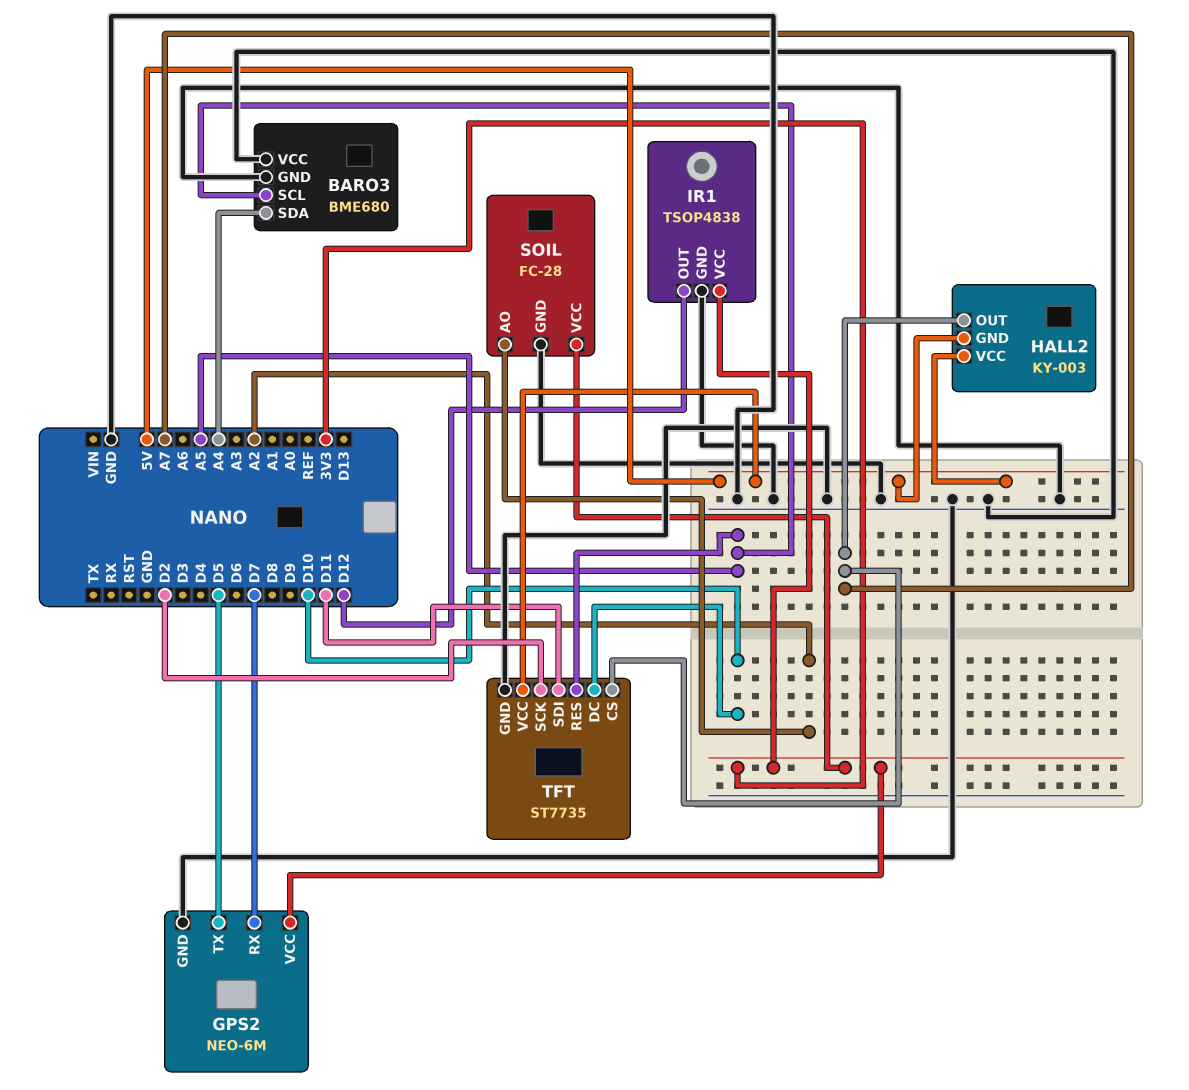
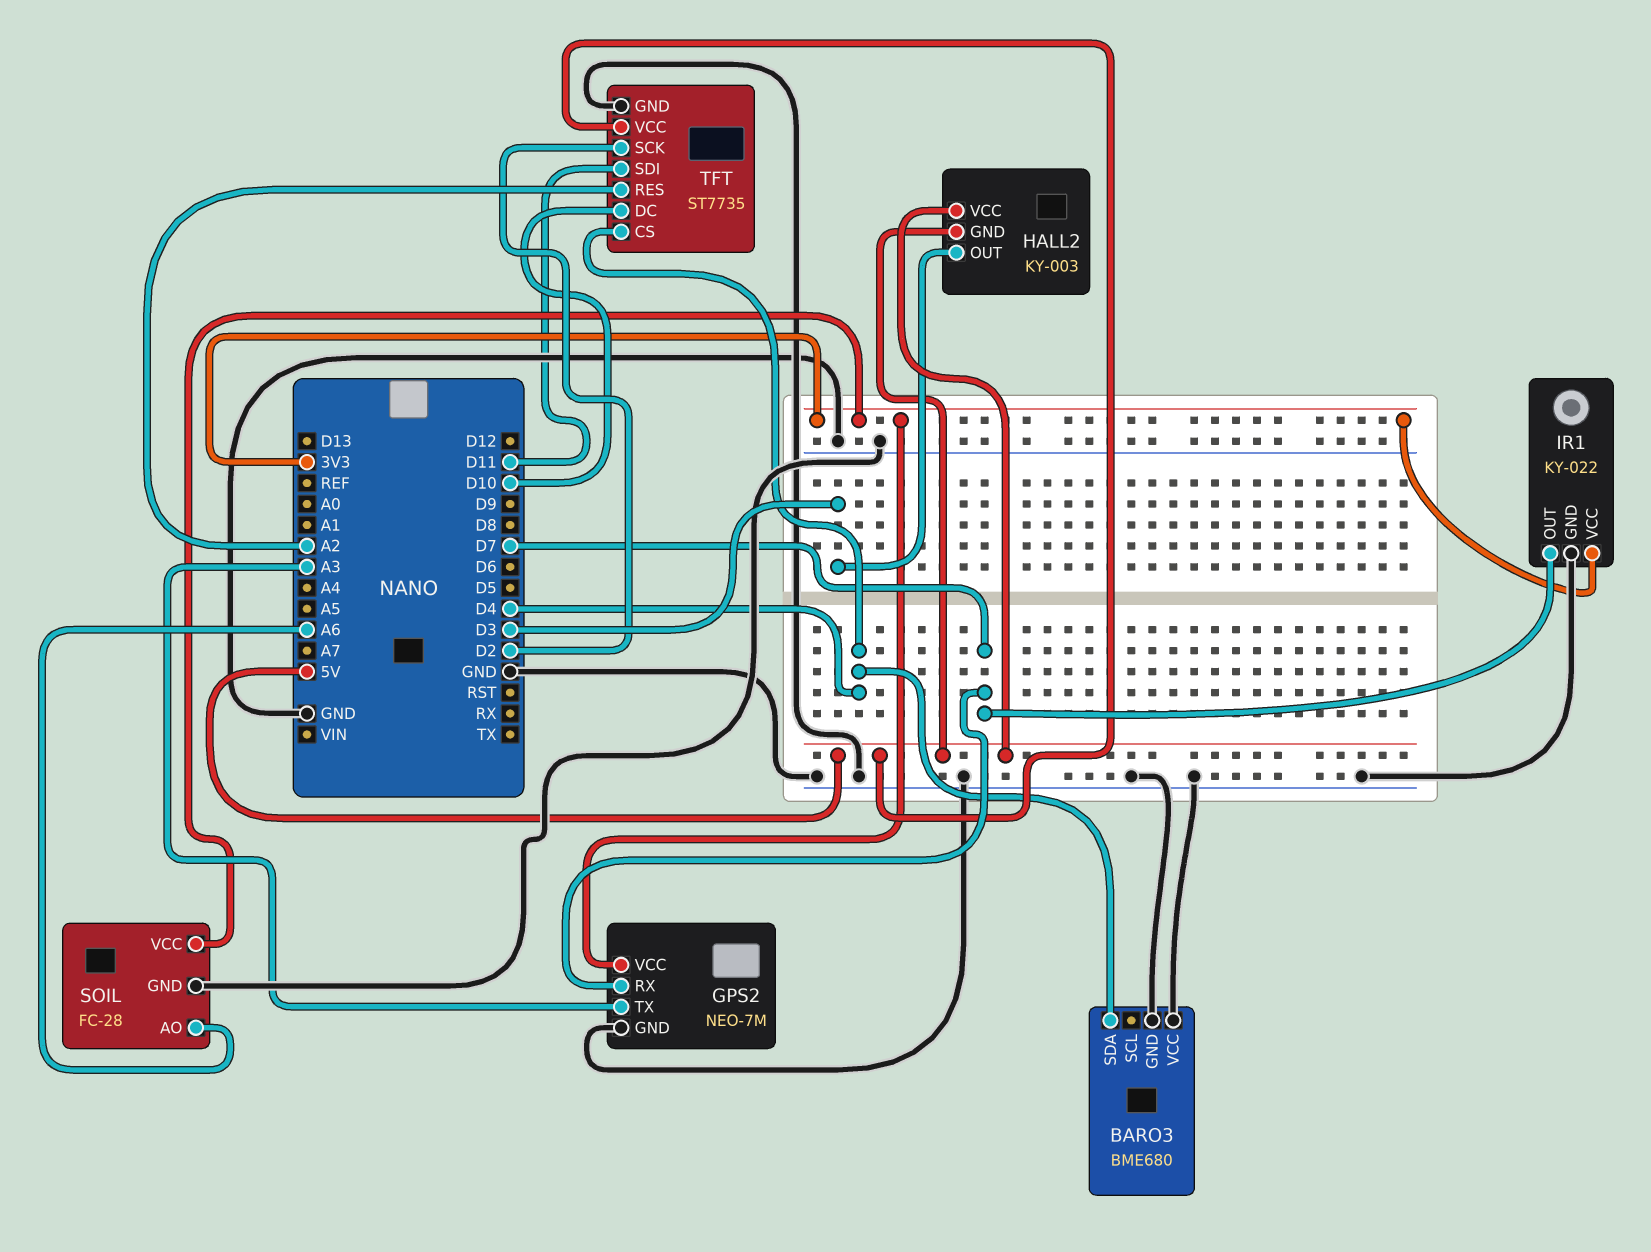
BARO3 pin SCL: A5 -> none
BARO3 pin SDA: A4 -> D4
GPS2: NEO-6M -> NEO-7M
GPS2 pin TX: D5 -> A3
HALL2 pin OUT: A7 -> D3
IR1: TSOP4838 -> KY-022
IR1 pin OUT: D12 -> D7
SOIL pin AO: A2 -> A6
TFT pin CS: A7 -> D4
TFT pin RES: A5 -> A2

